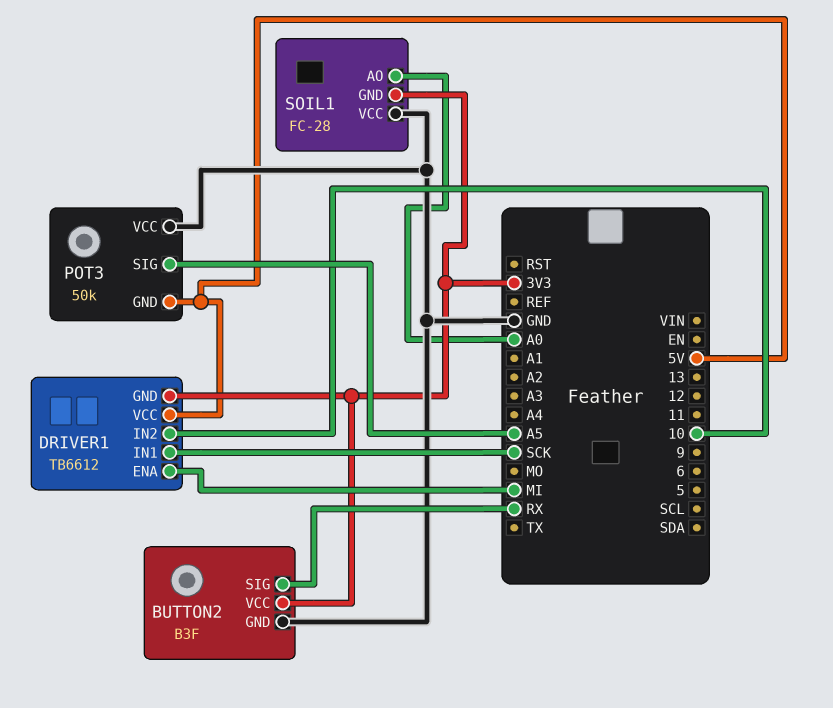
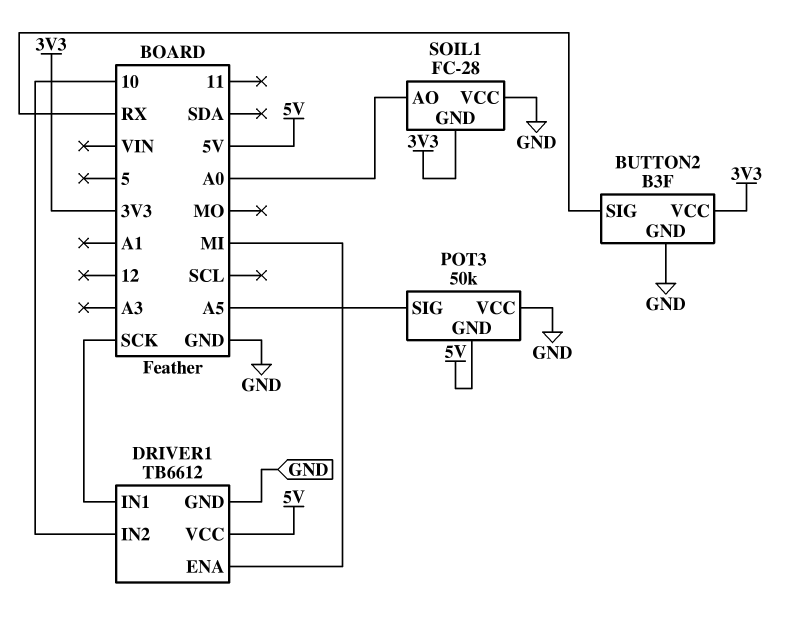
DRIVER1 pin GND: 3V3 -> GND

